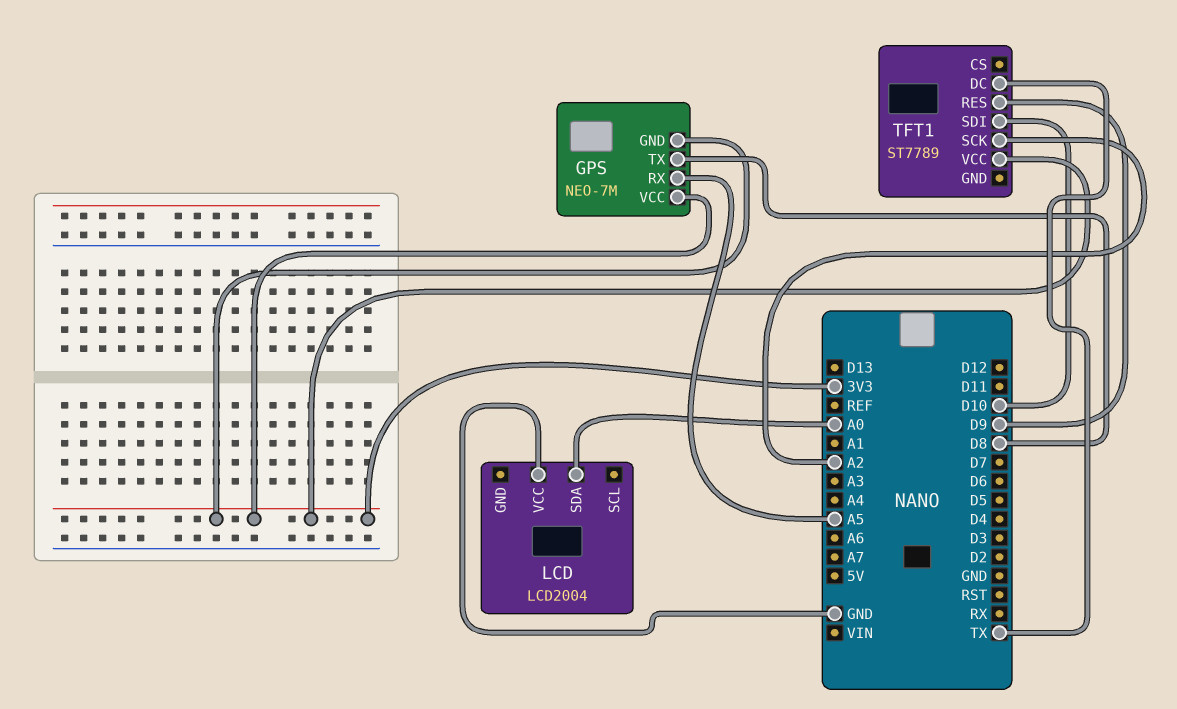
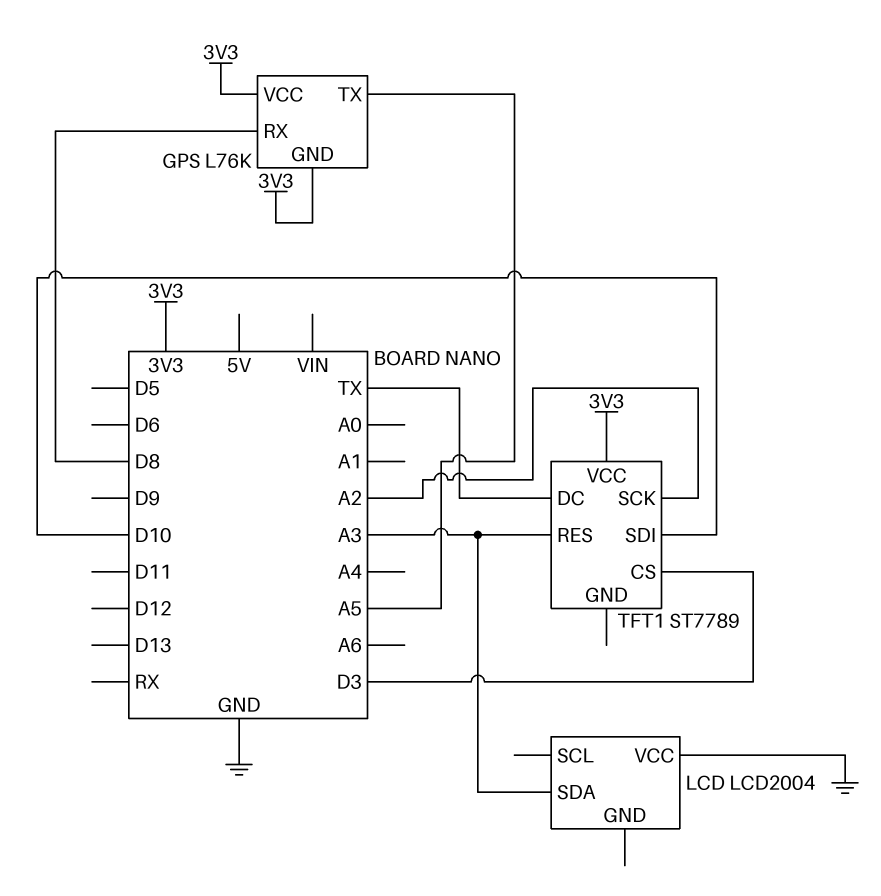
GPS: NEO-7M -> L76K
GPS pin RX: A5 -> D8
GPS pin TX: D8 -> A5
LCD pin SDA: A0 -> A3
TFT1 pin CS: none -> D3
TFT1 pin RES: D9 -> A3

